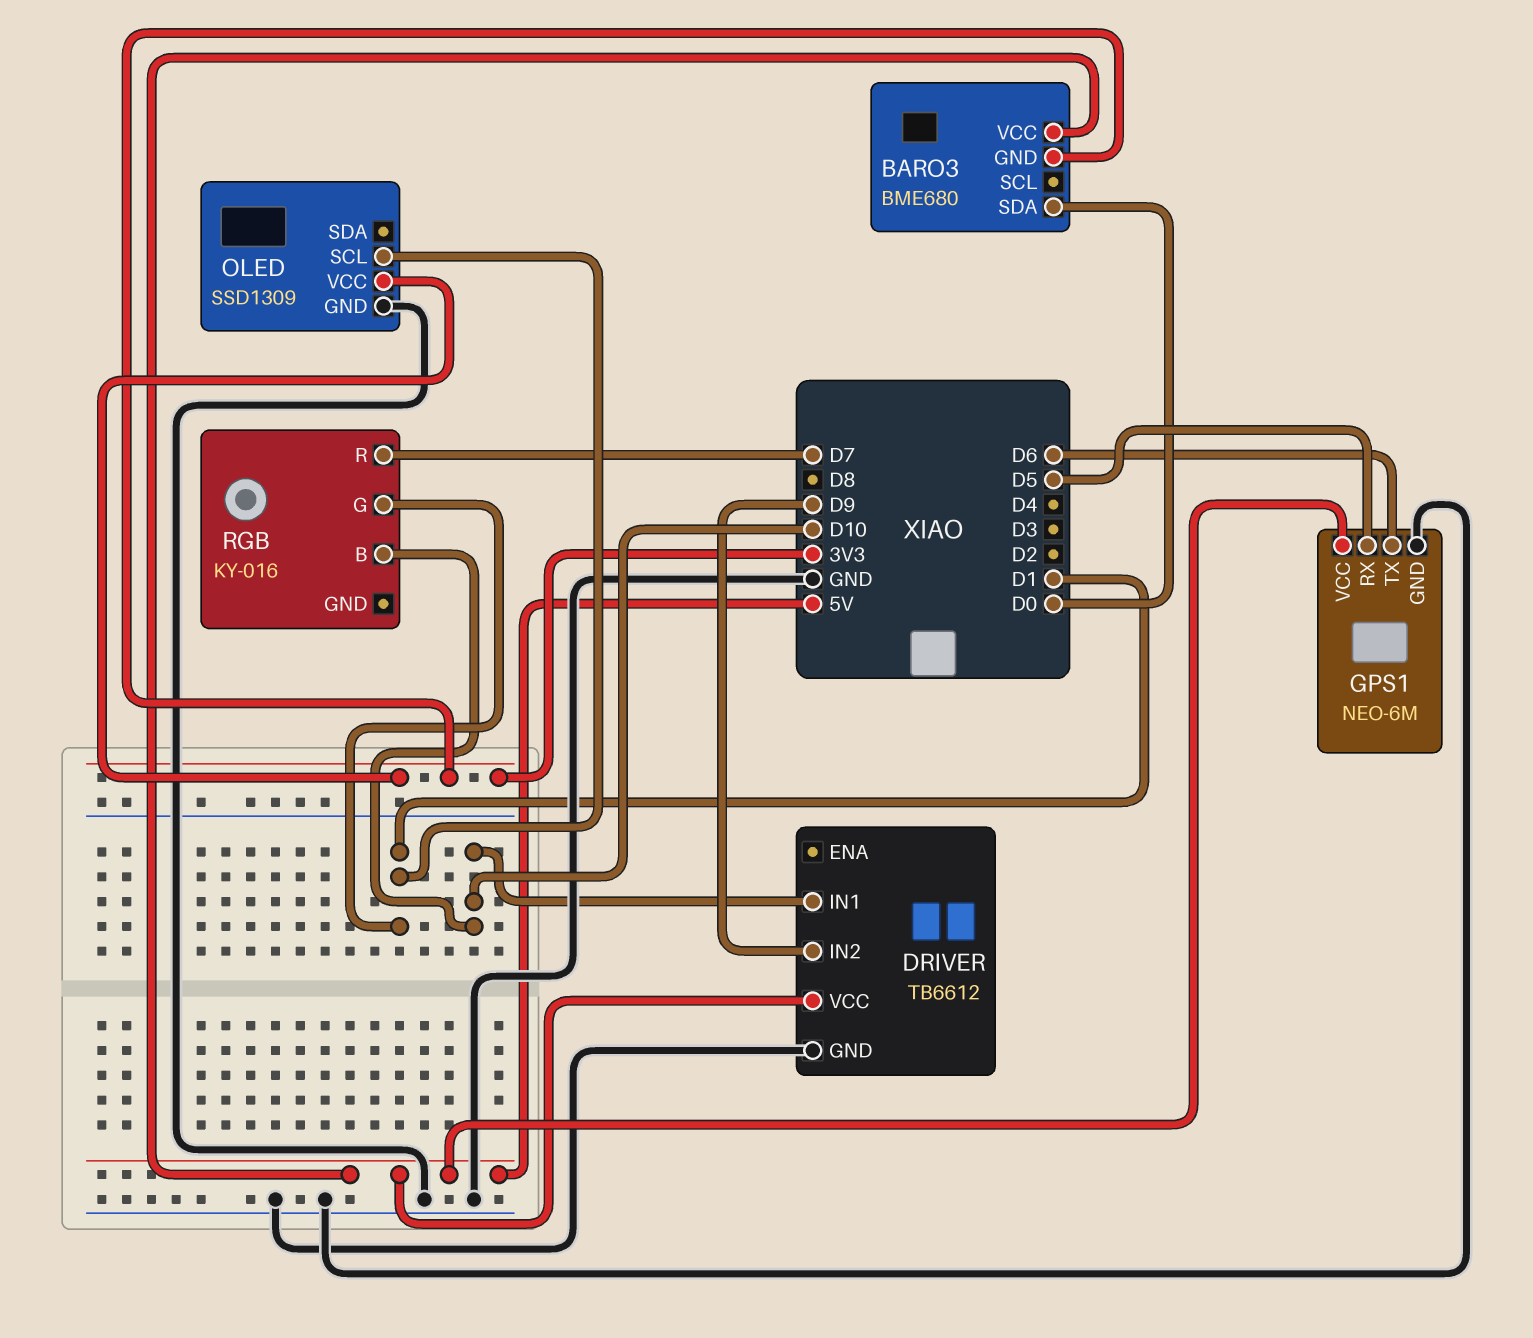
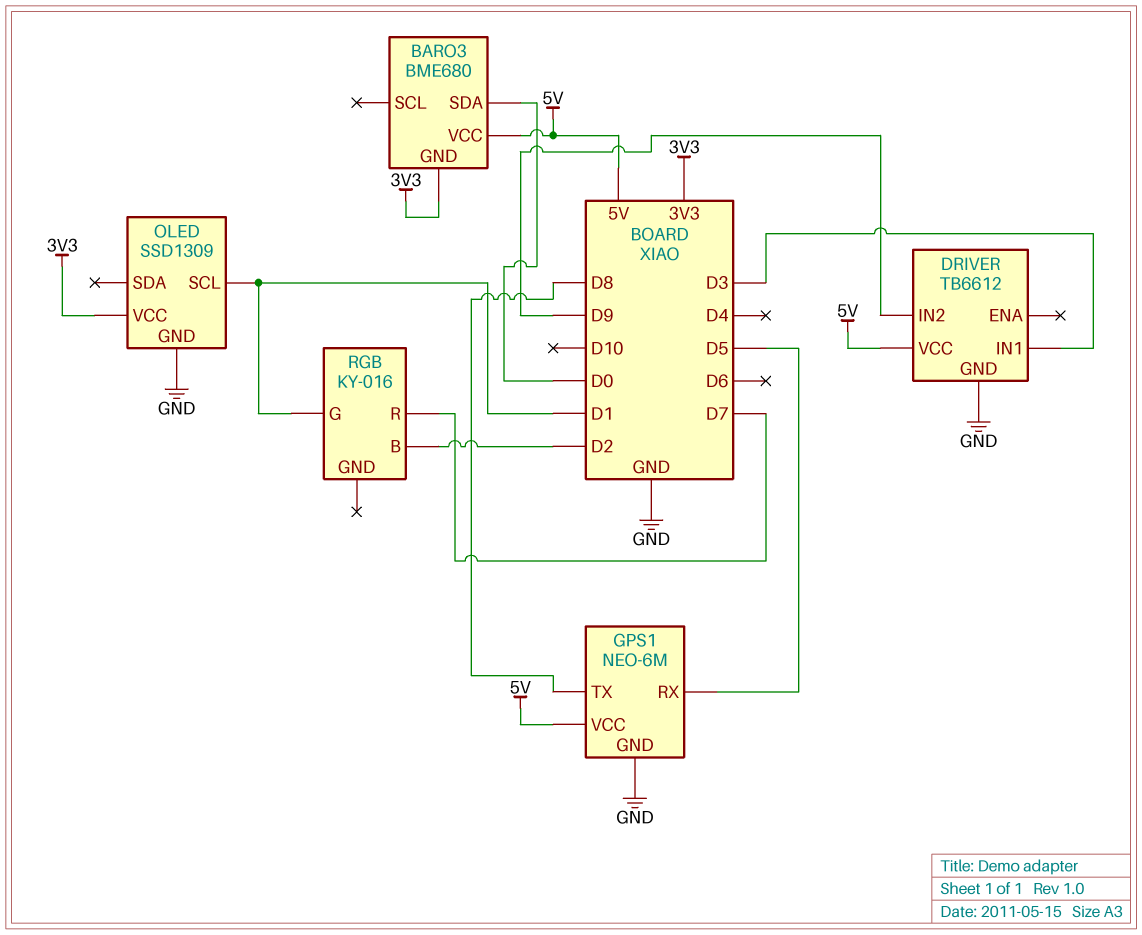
DRIVER pin IN1: D10 -> D3
GPS1 pin TX: D6 -> D8
RGB pin B: D10 -> D2

